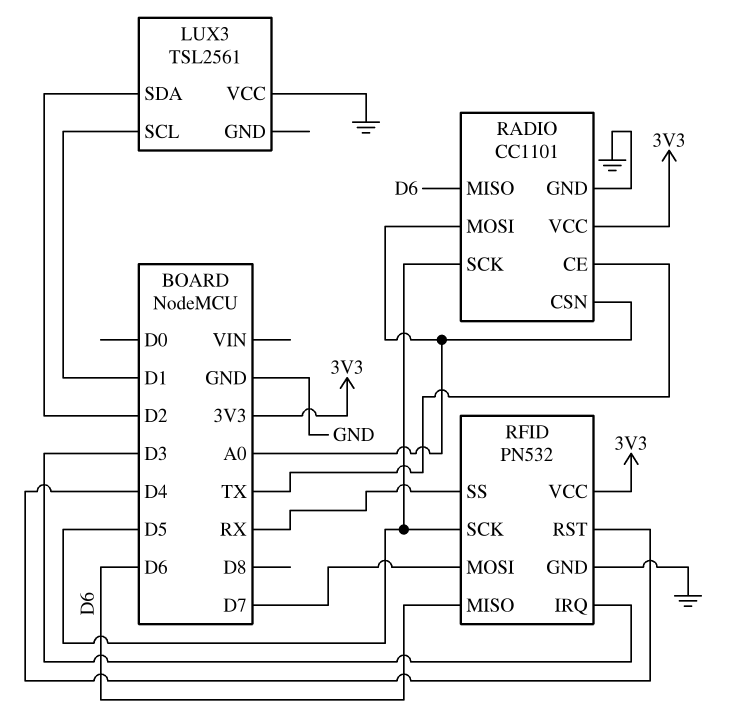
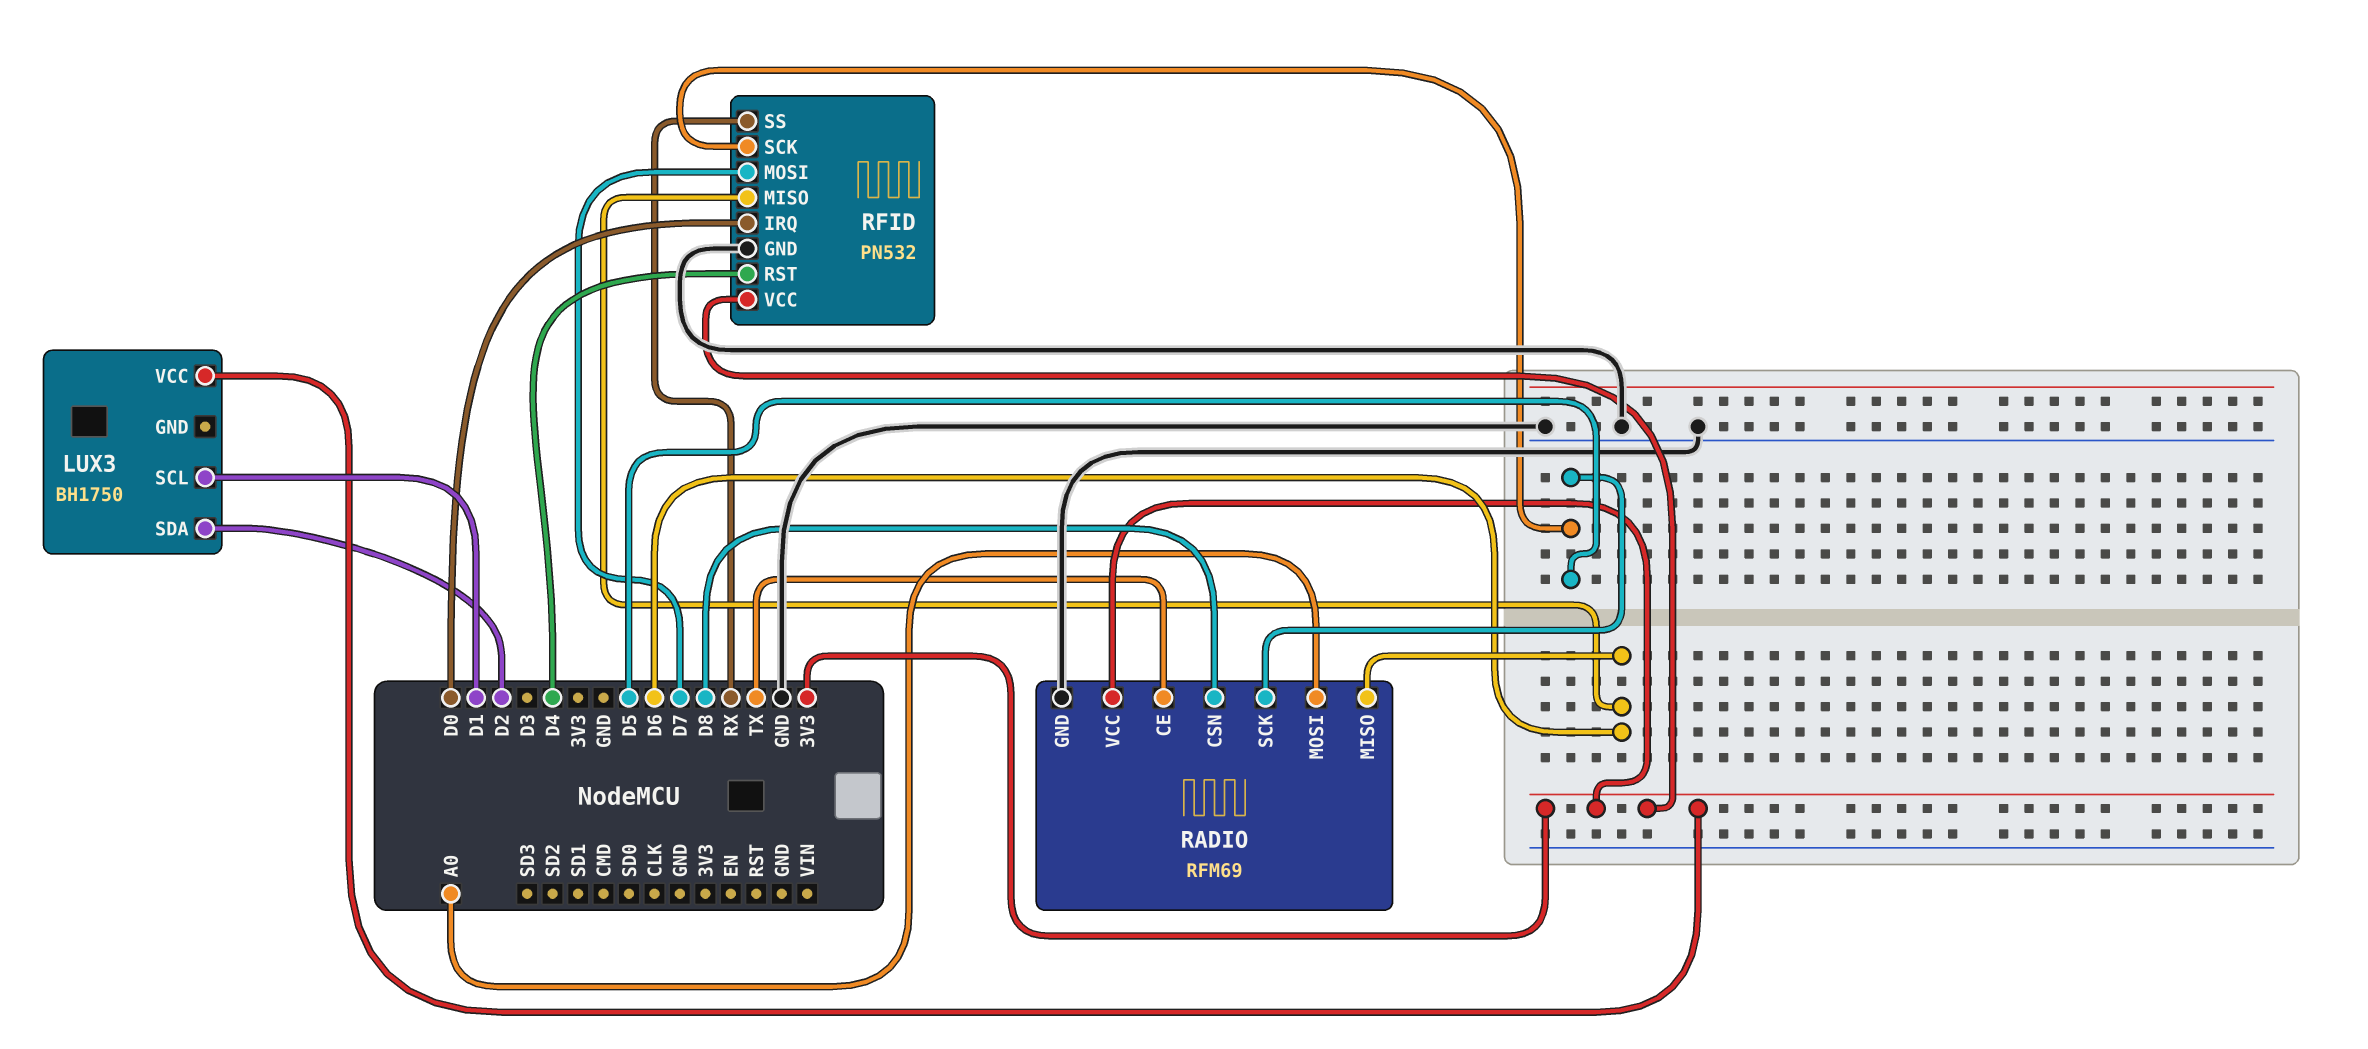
LUX3: TSL2561 -> BH1750
LUX3 pin VCC: GND -> 3V3
RADIO: CC1101 -> RFM69
RADIO pin CSN: A0 -> D8
RFID pin IRQ: D3 -> D0

